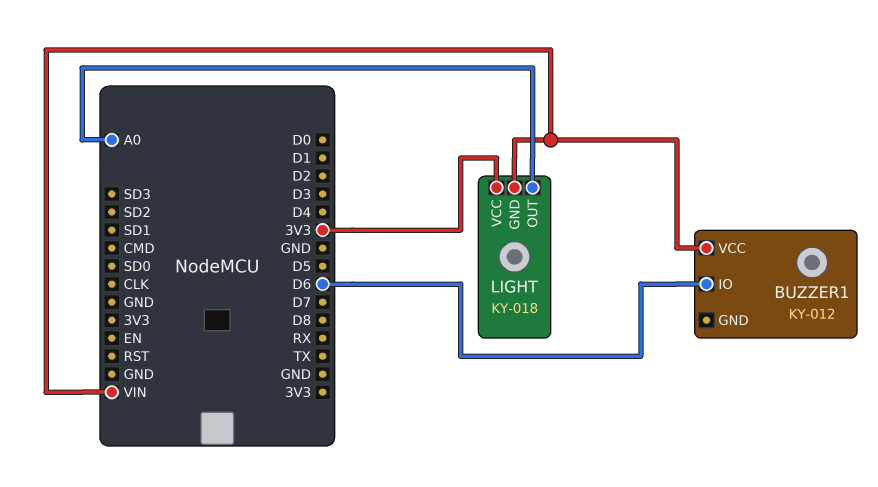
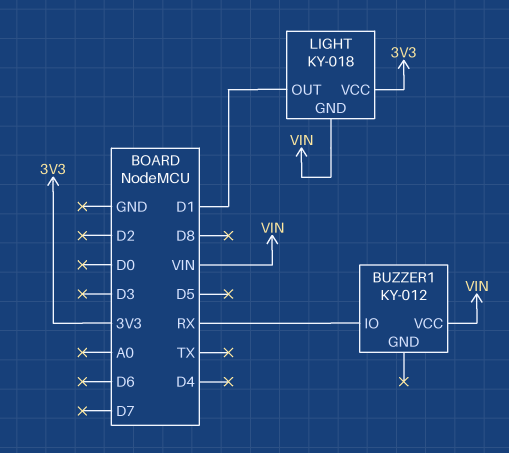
BUZZER1 pin IO: D6 -> RX
LIGHT pin OUT: A0 -> D1

